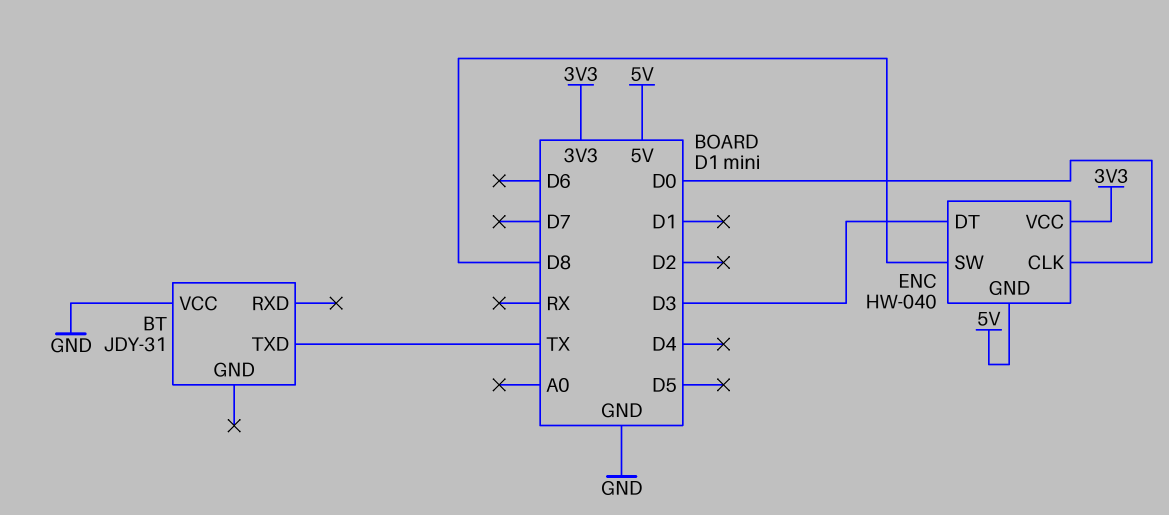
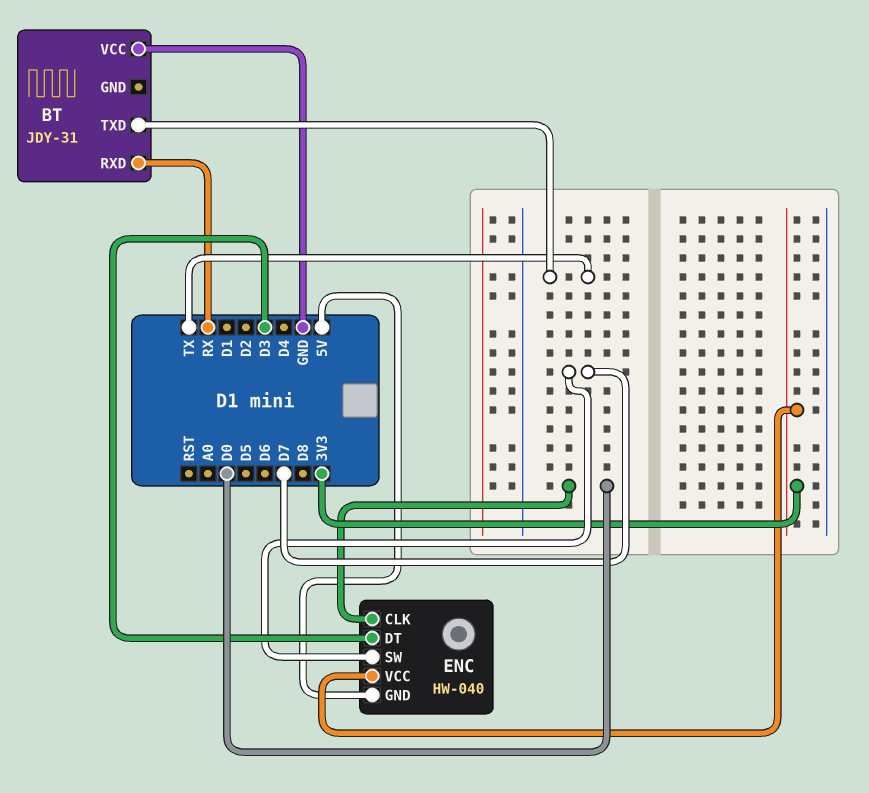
BT pin RXD: none -> RX
ENC pin SW: D8 -> D7

